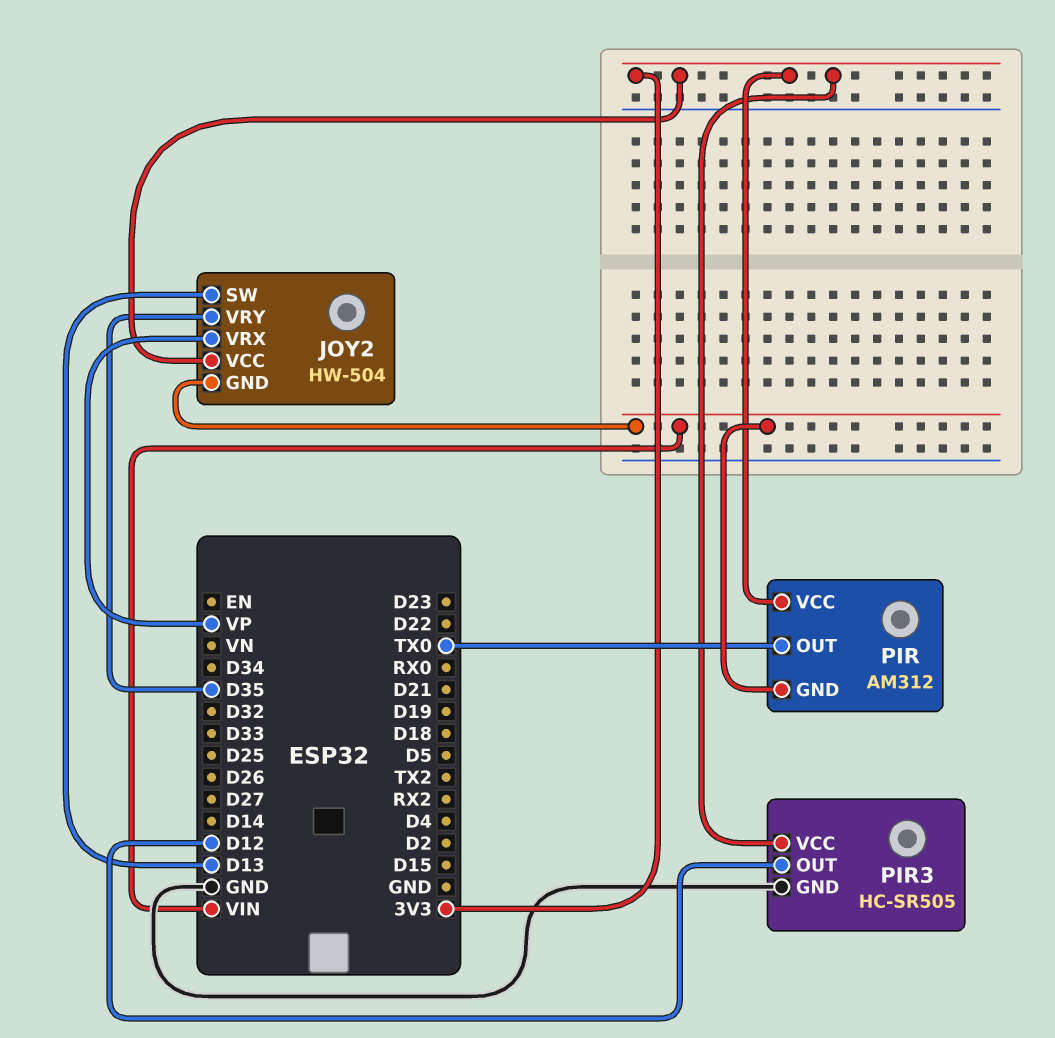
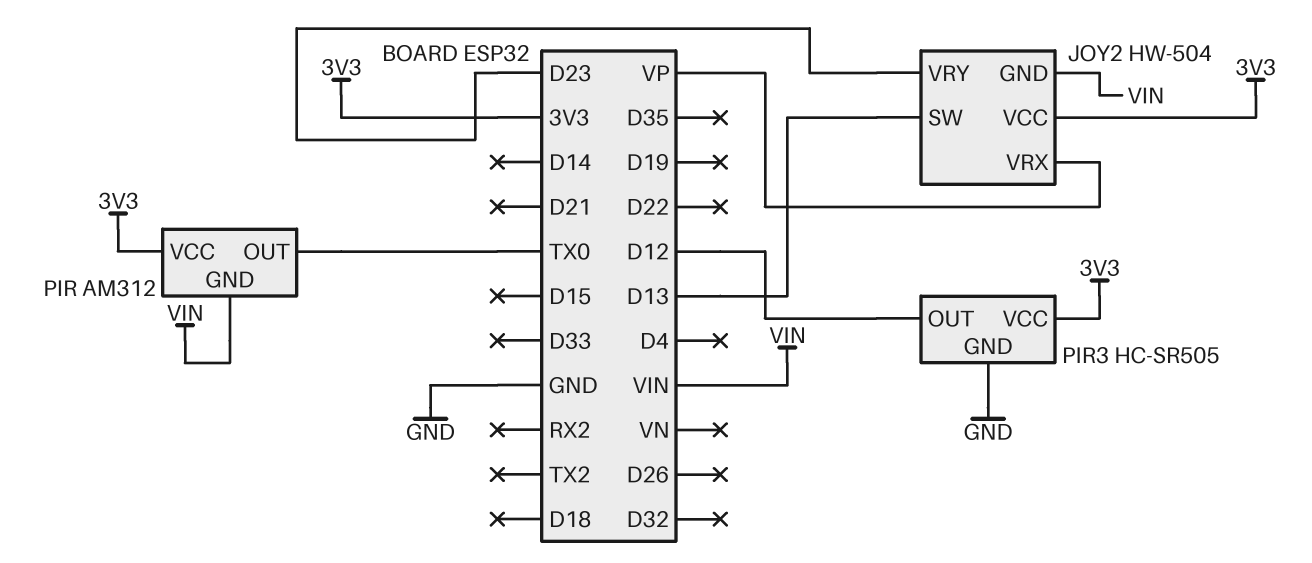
JOY2 pin VRY: D35 -> D23

